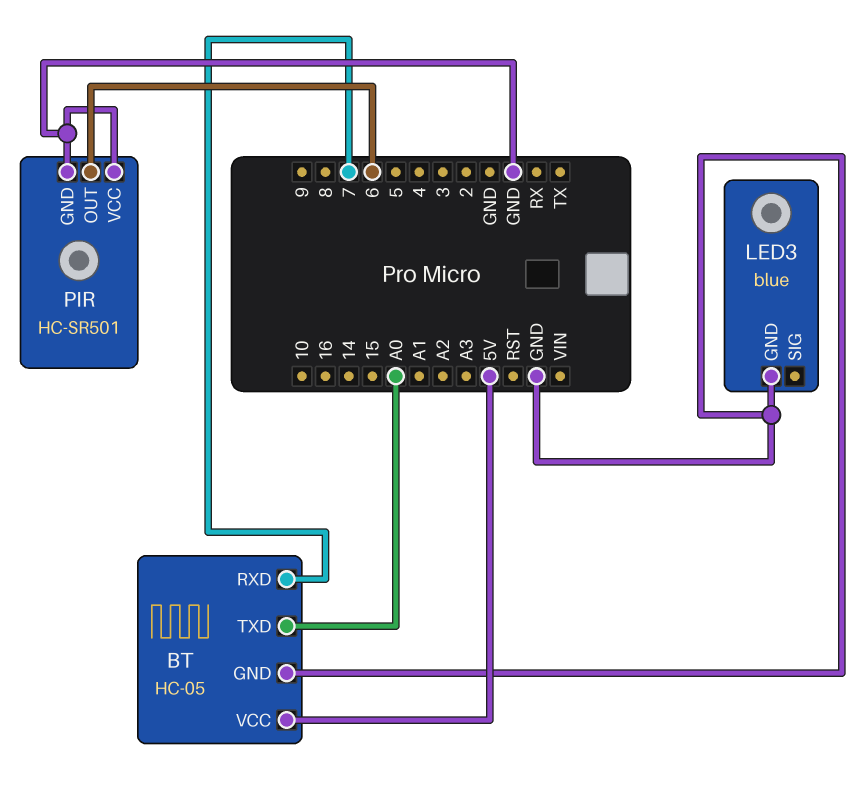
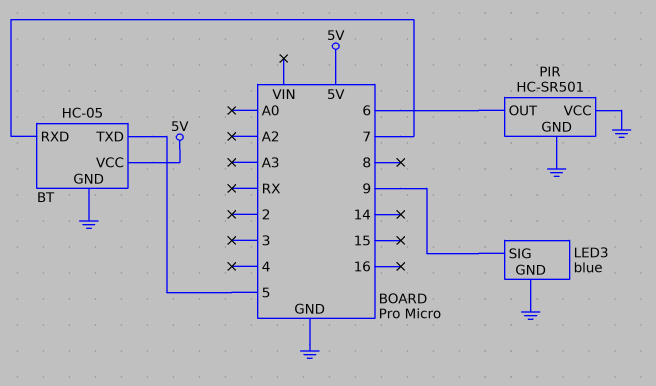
BT pin TXD: A0 -> 5
LED3 pin SIG: none -> 9

